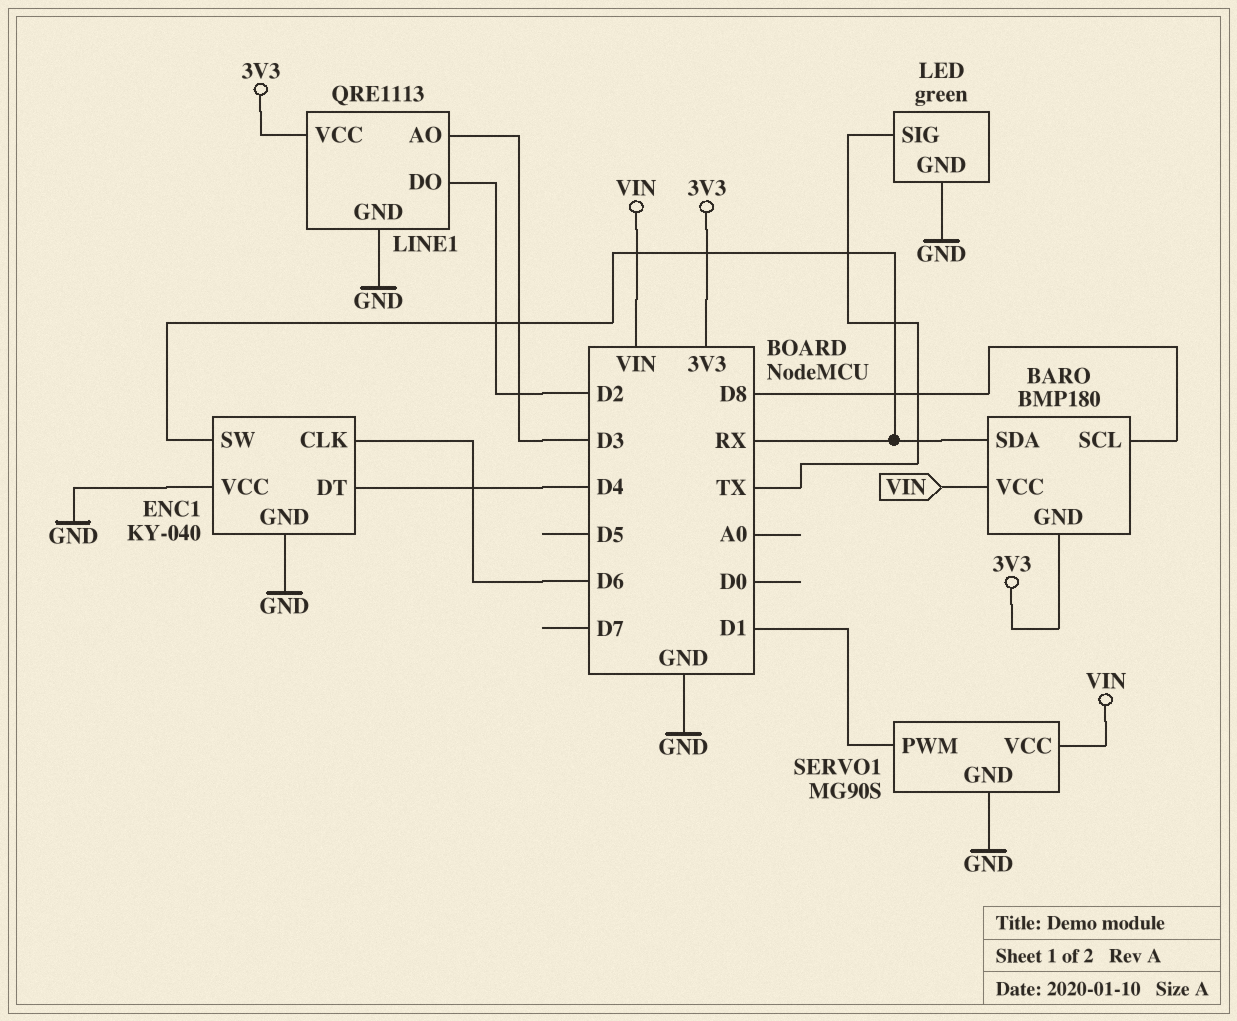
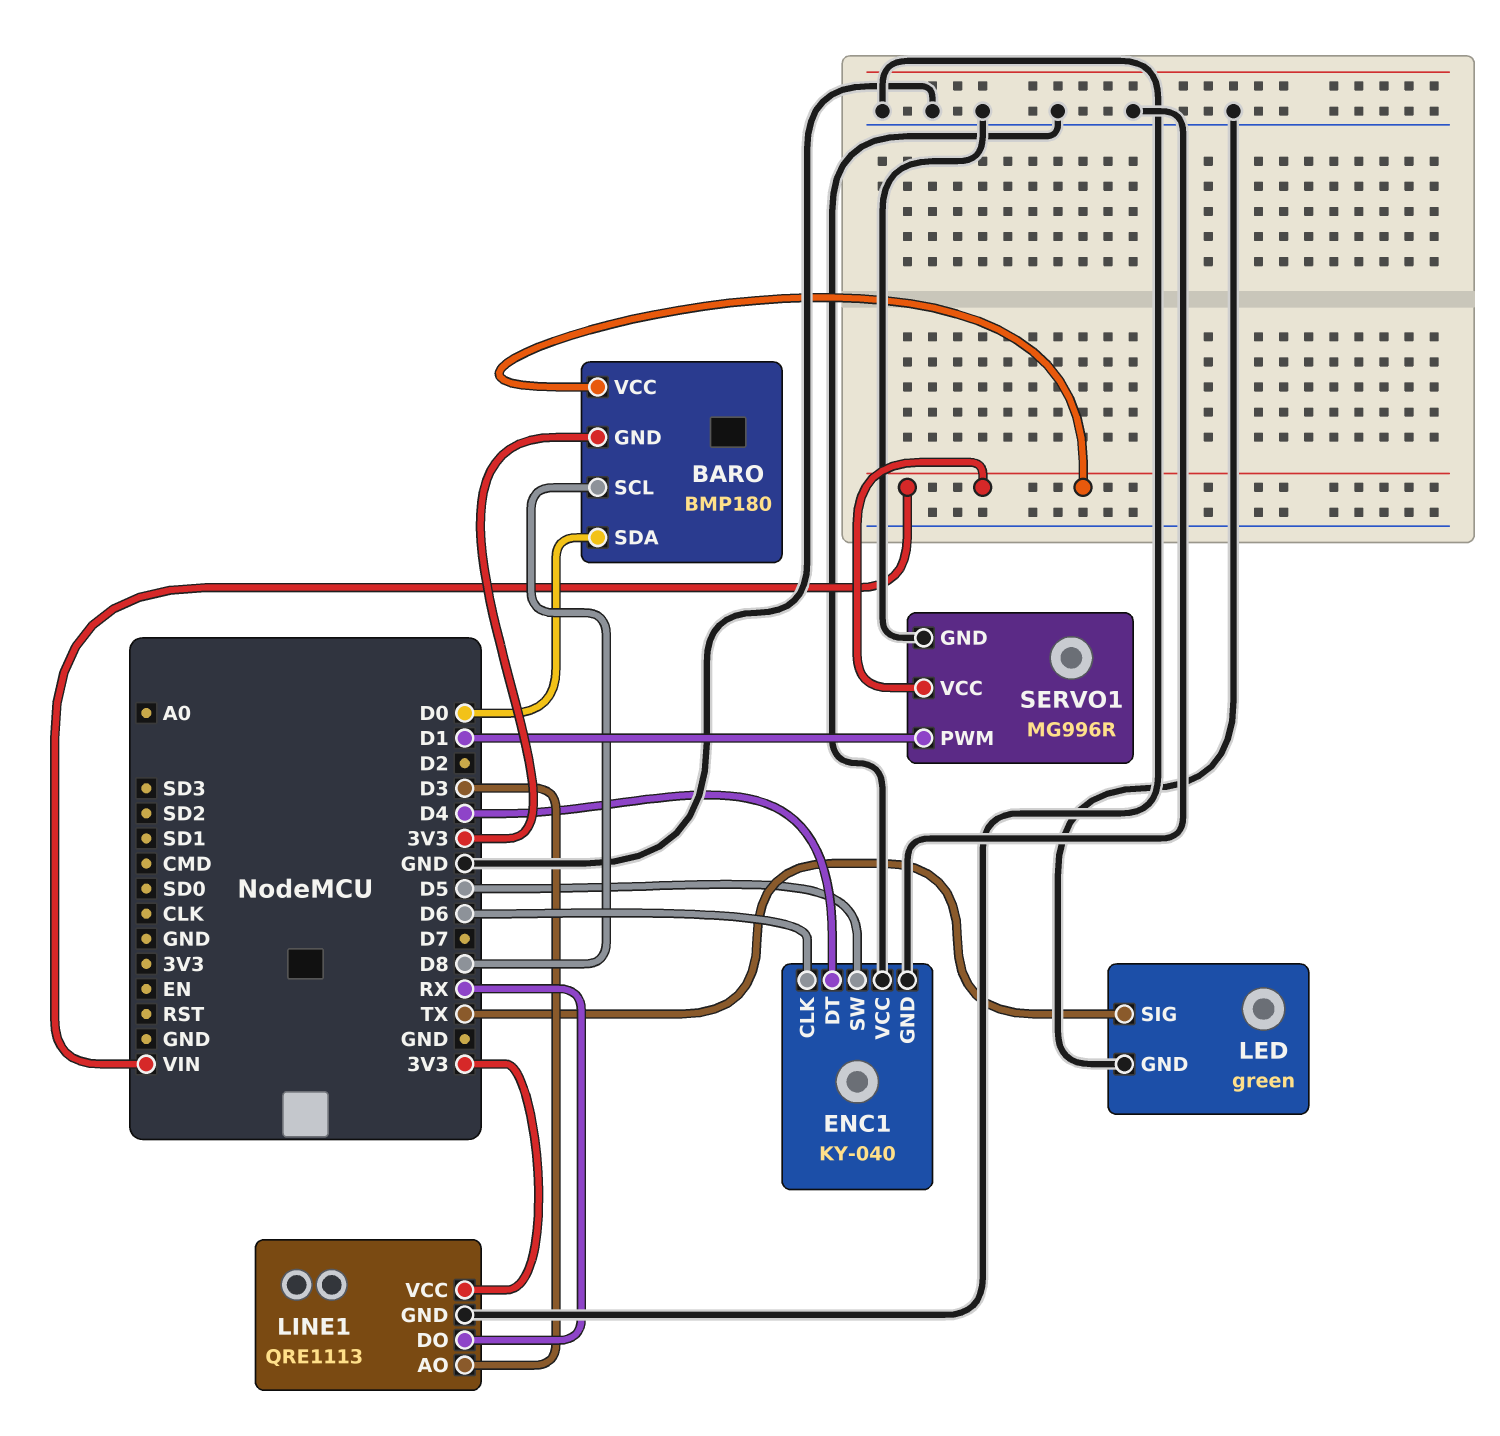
BARO pin SDA: RX -> D0
ENC1 pin SW: RX -> D5
LINE1 pin DO: D2 -> RX
SERVO1: MG90S -> MG996R

